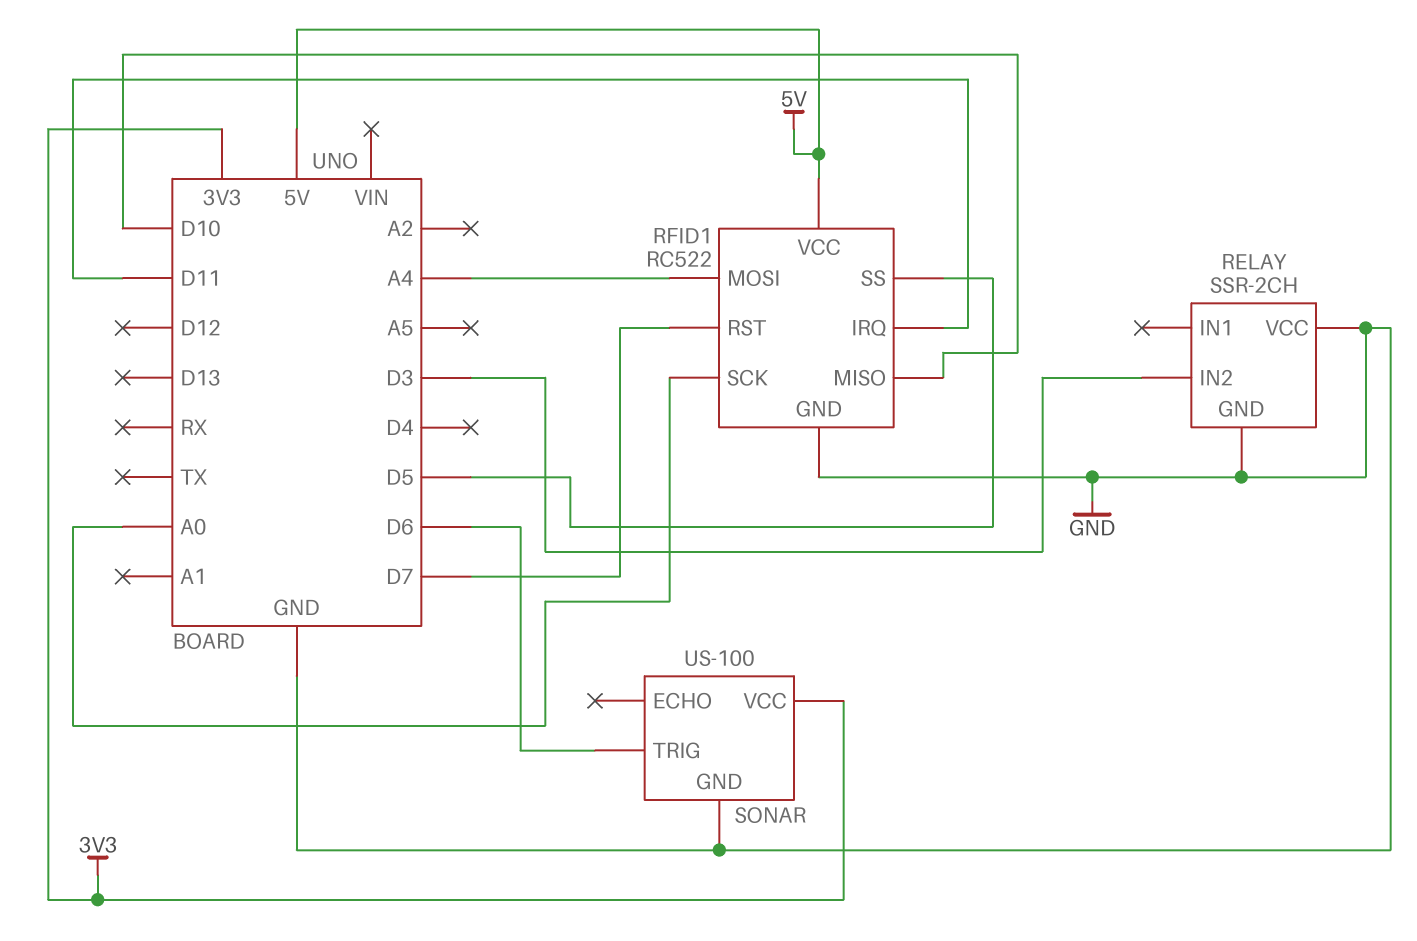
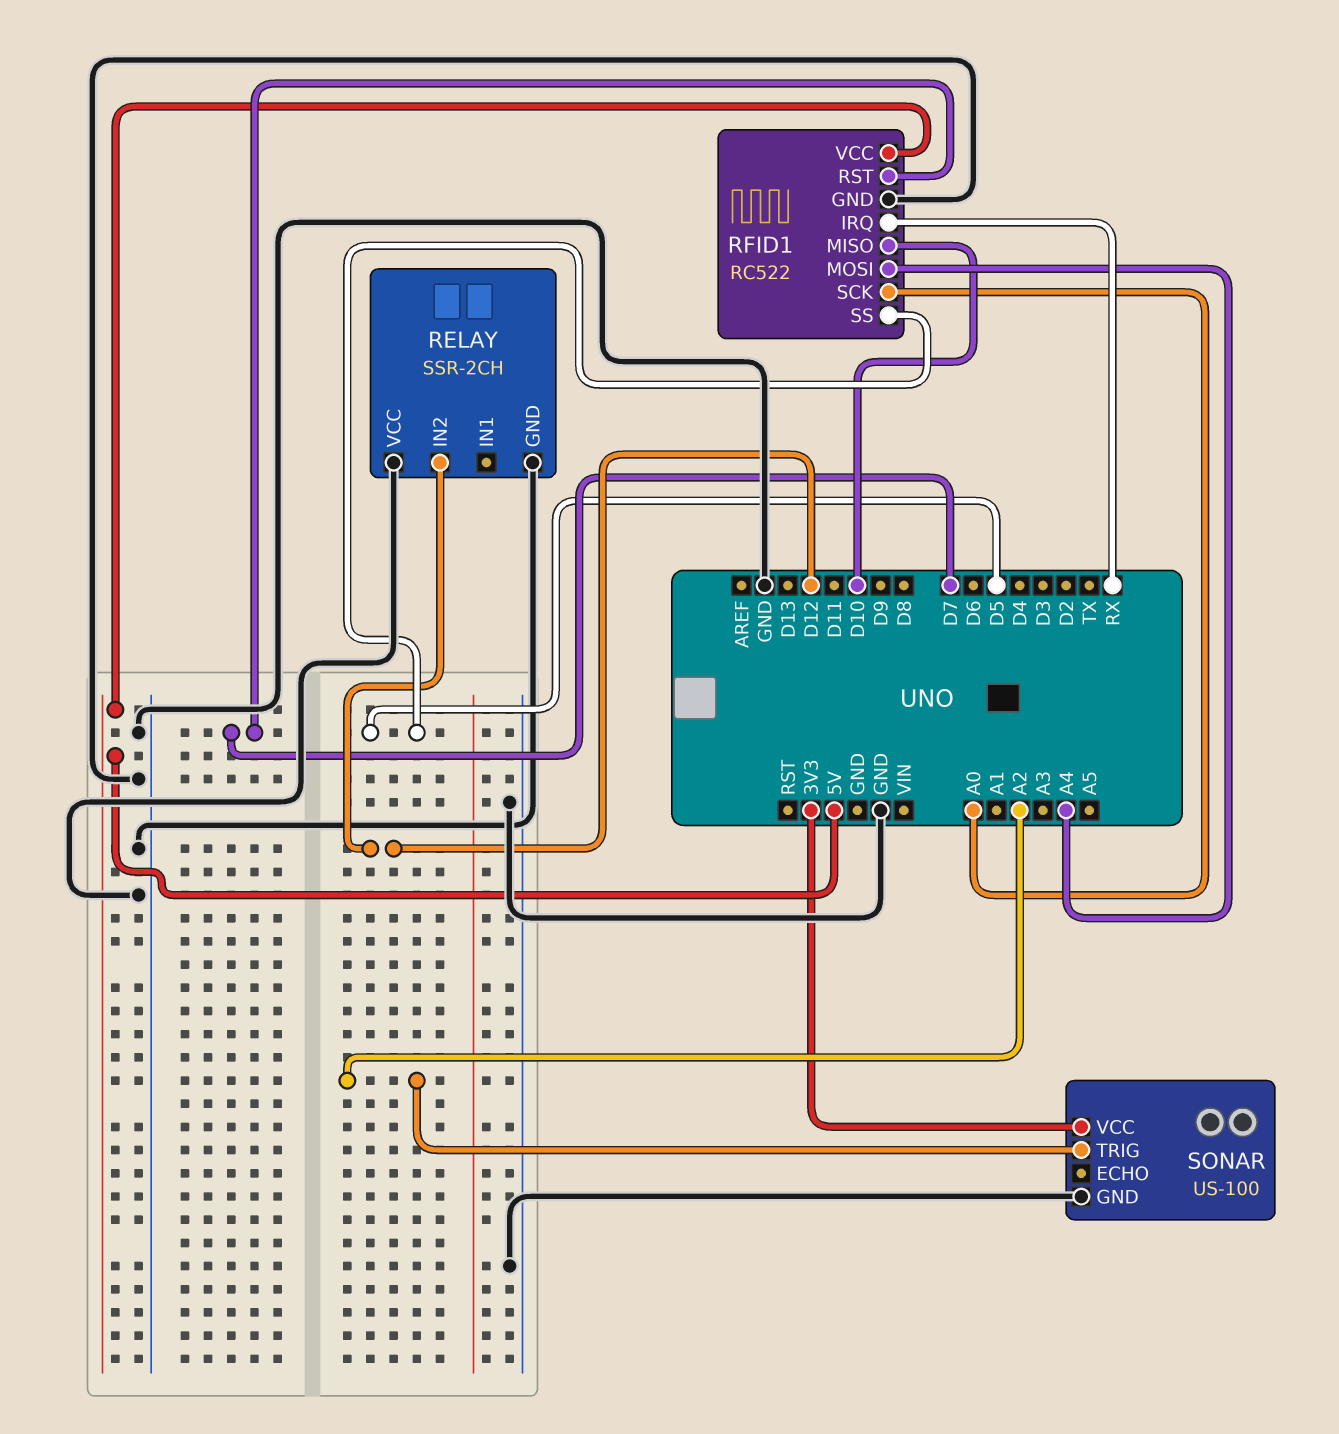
RELAY pin IN2: D3 -> D12
RFID1 pin IRQ: D11 -> RX
SONAR pin TRIG: D6 -> A2

